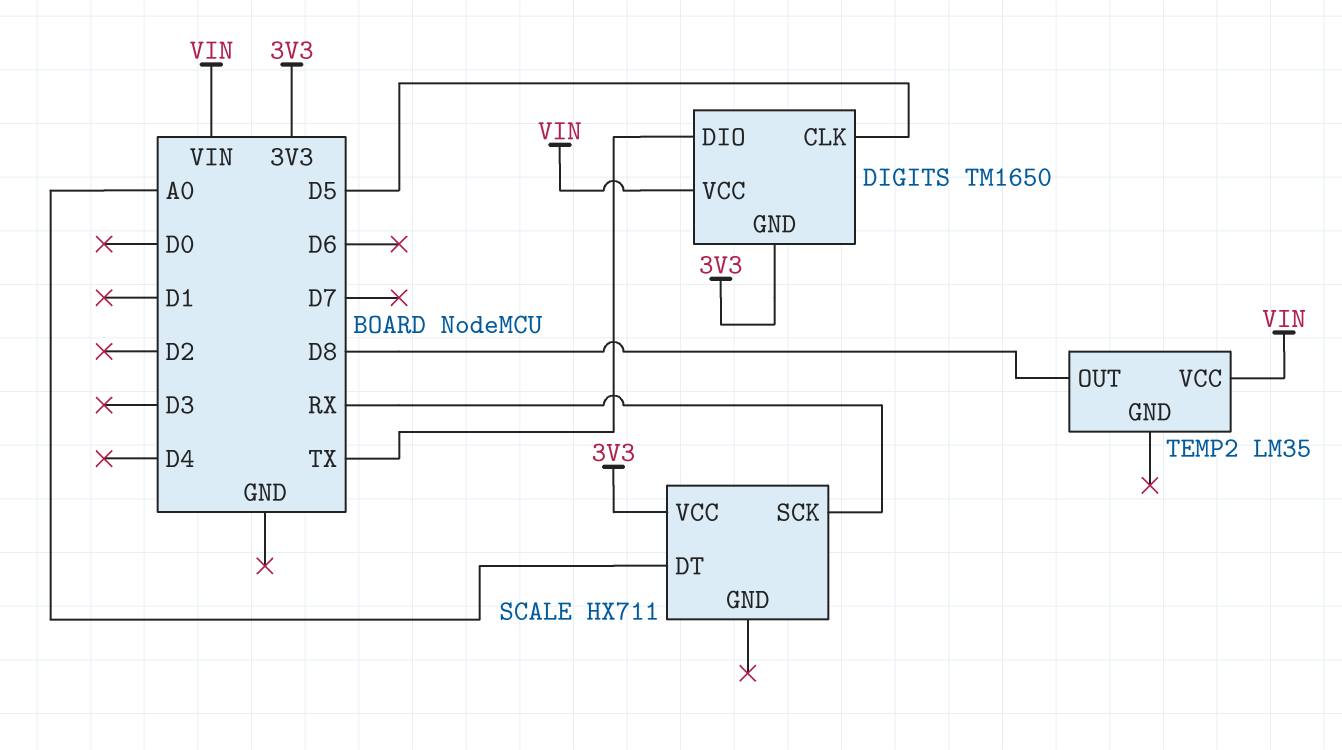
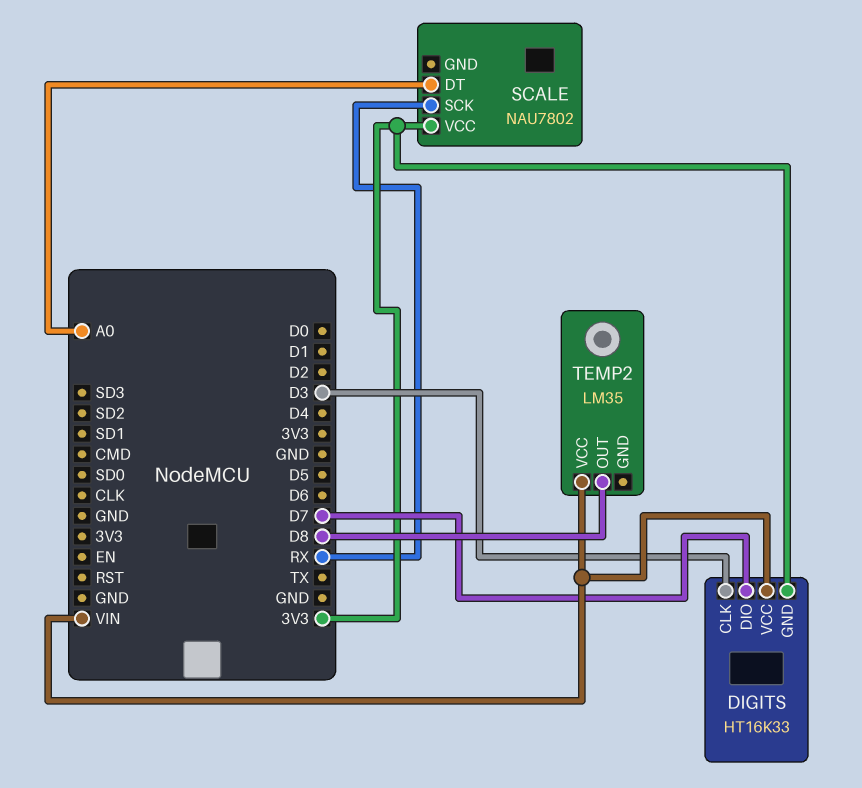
DIGITS: TM1650 -> HT16K33
DIGITS pin CLK: D5 -> D3
DIGITS pin DIO: TX -> D7
SCALE: HX711 -> NAU7802

